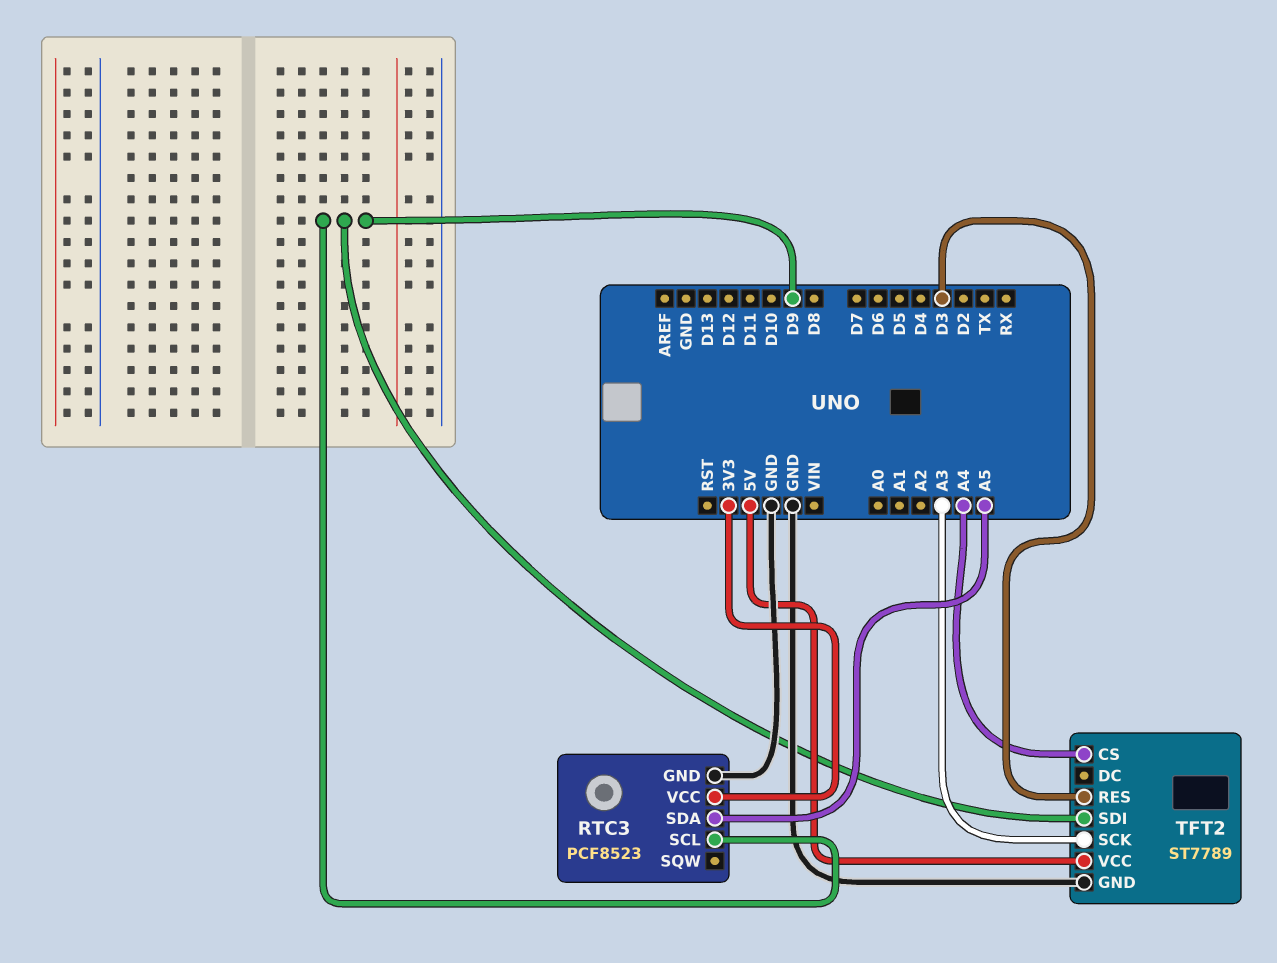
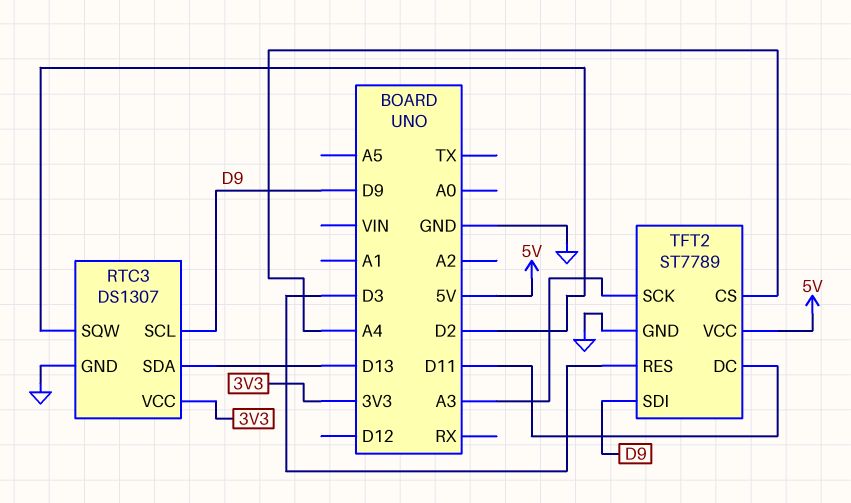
RTC3: PCF8523 -> DS1307
RTC3 pin SDA: A5 -> D13
RTC3 pin SQW: none -> D2
TFT2 pin DC: none -> D11

